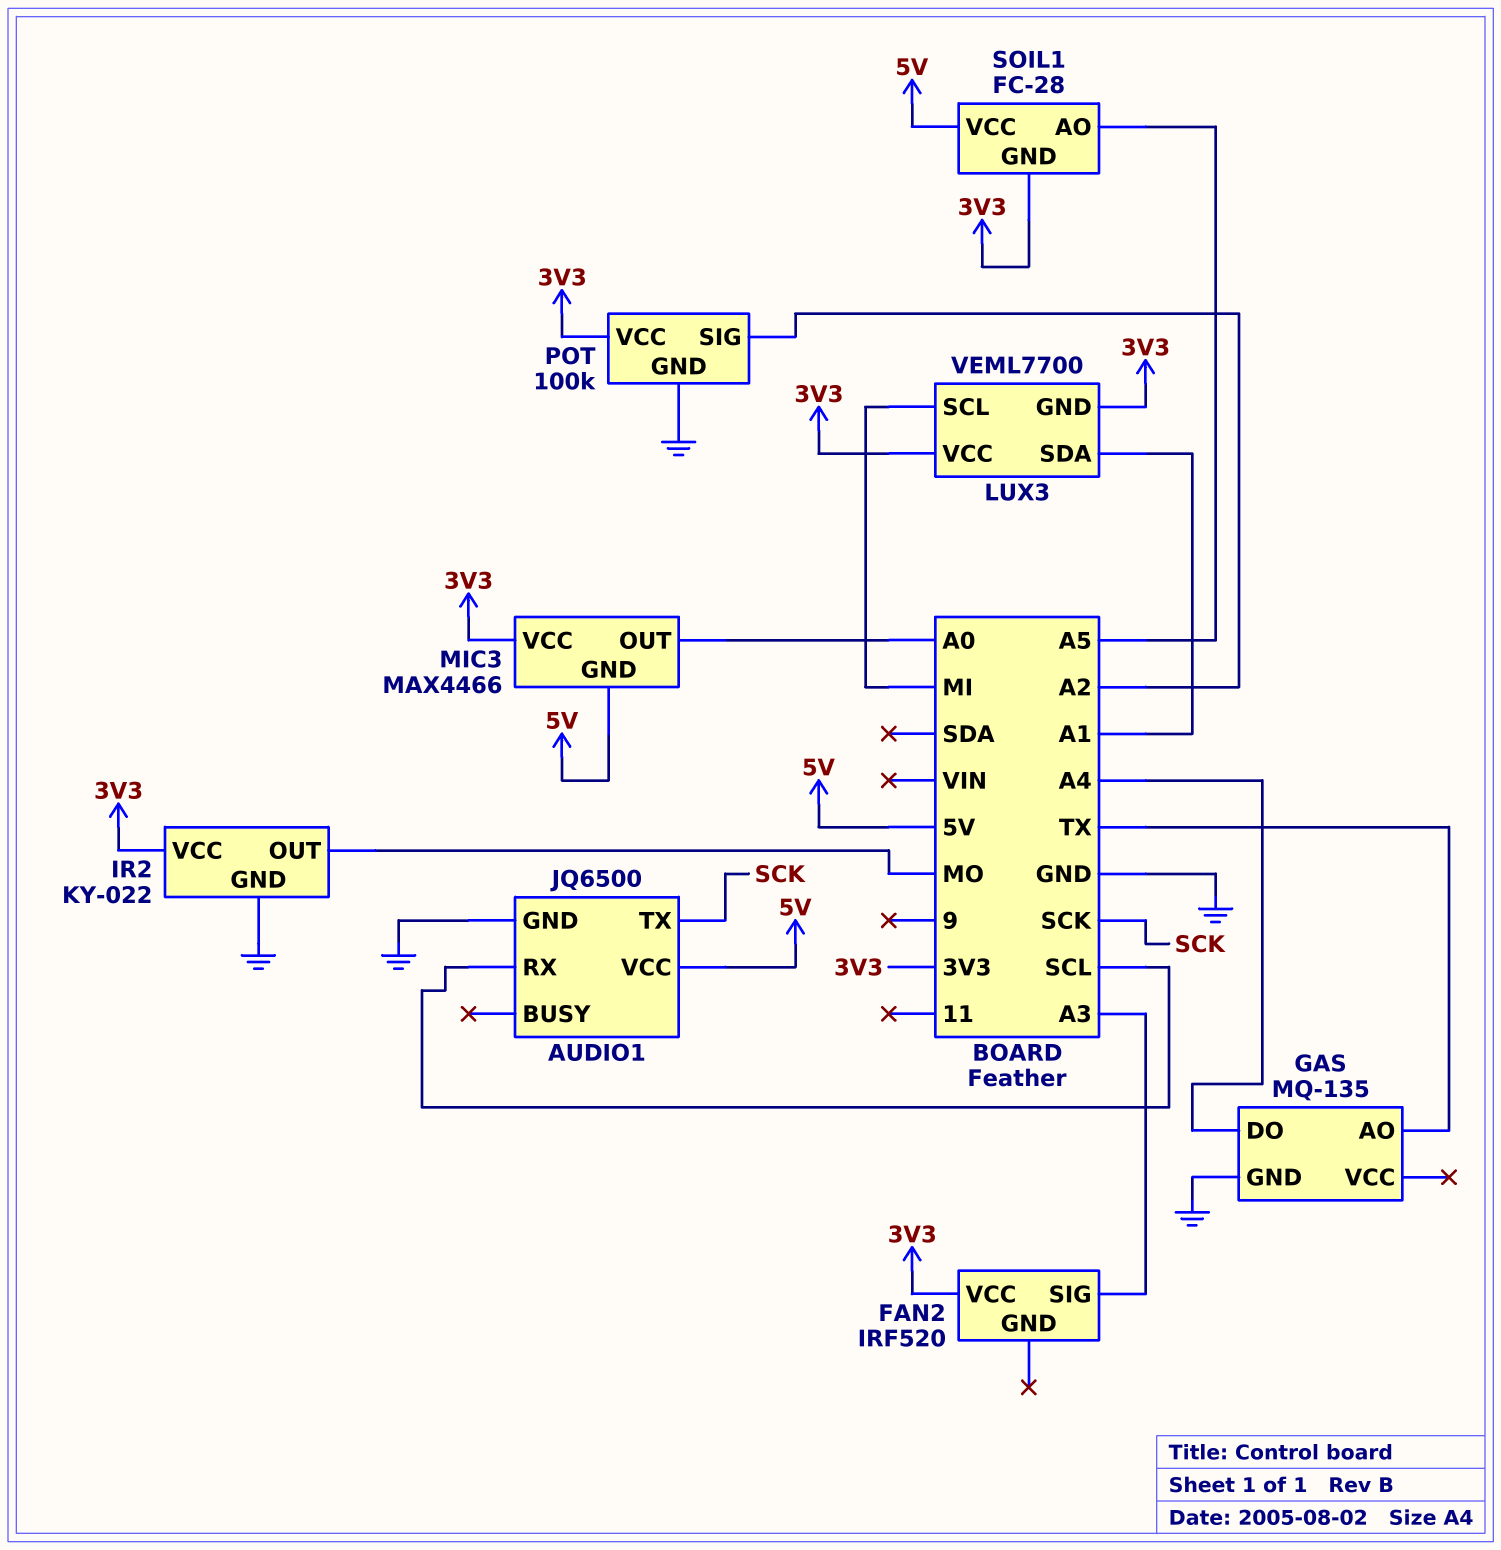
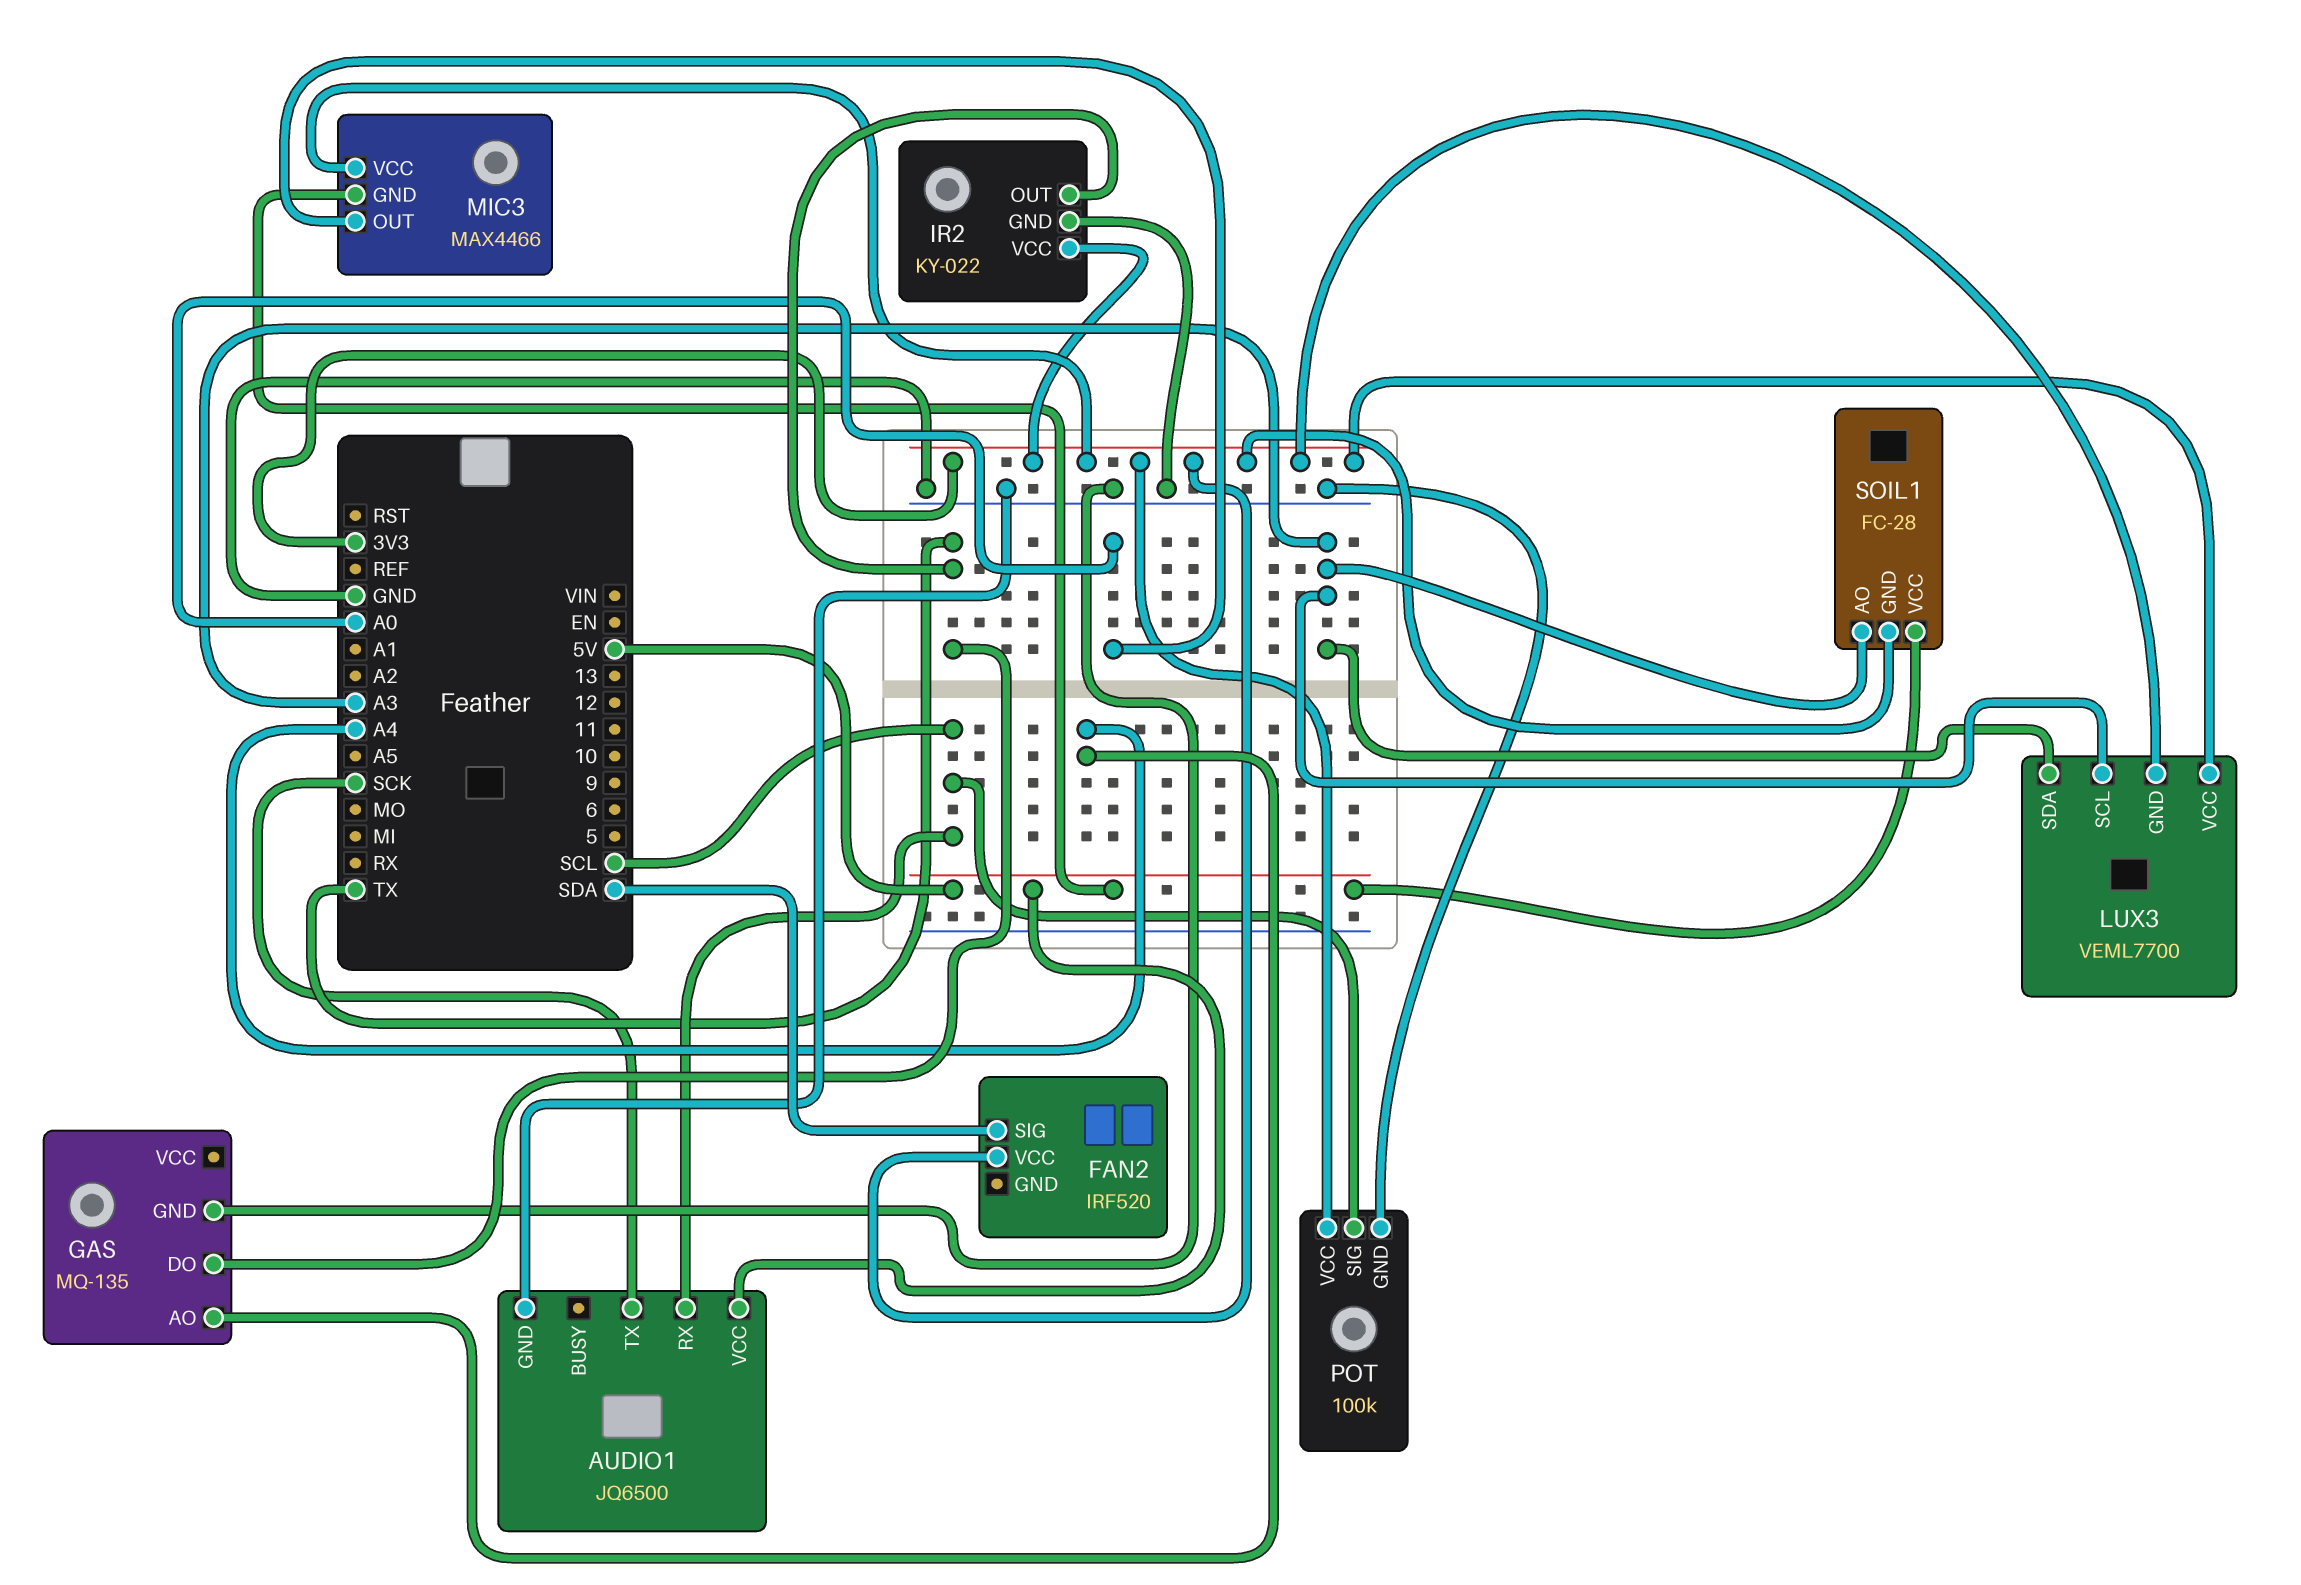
FAN2 pin SIG: A3 -> SDA
GAS pin AO: TX -> A4
GAS pin DO: A4 -> TX
IR2 pin OUT: MO -> TX
LUX3 pin SCL: MI -> A3
LUX3 pin SDA: A1 -> A3
POT pin SIG: A2 -> SCL
SOIL1 pin AO: A5 -> A3

